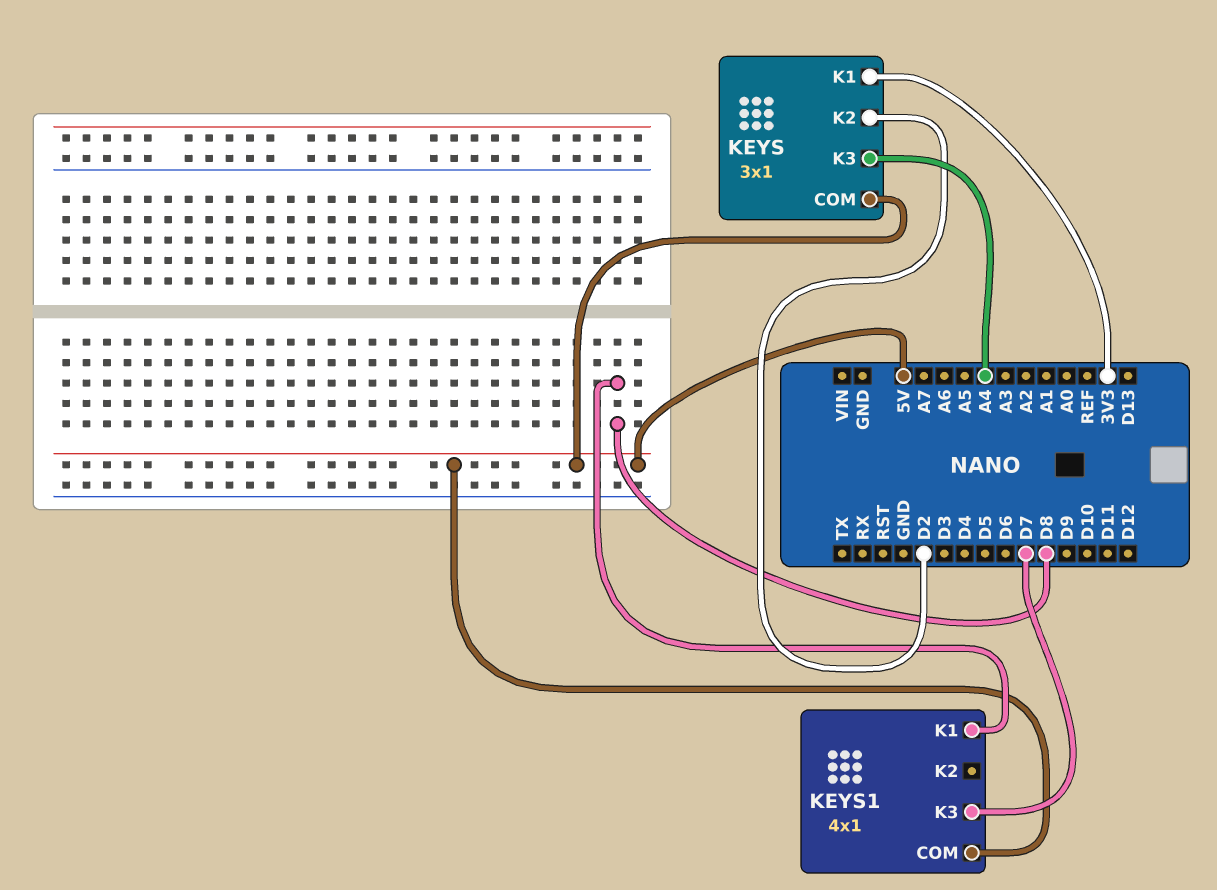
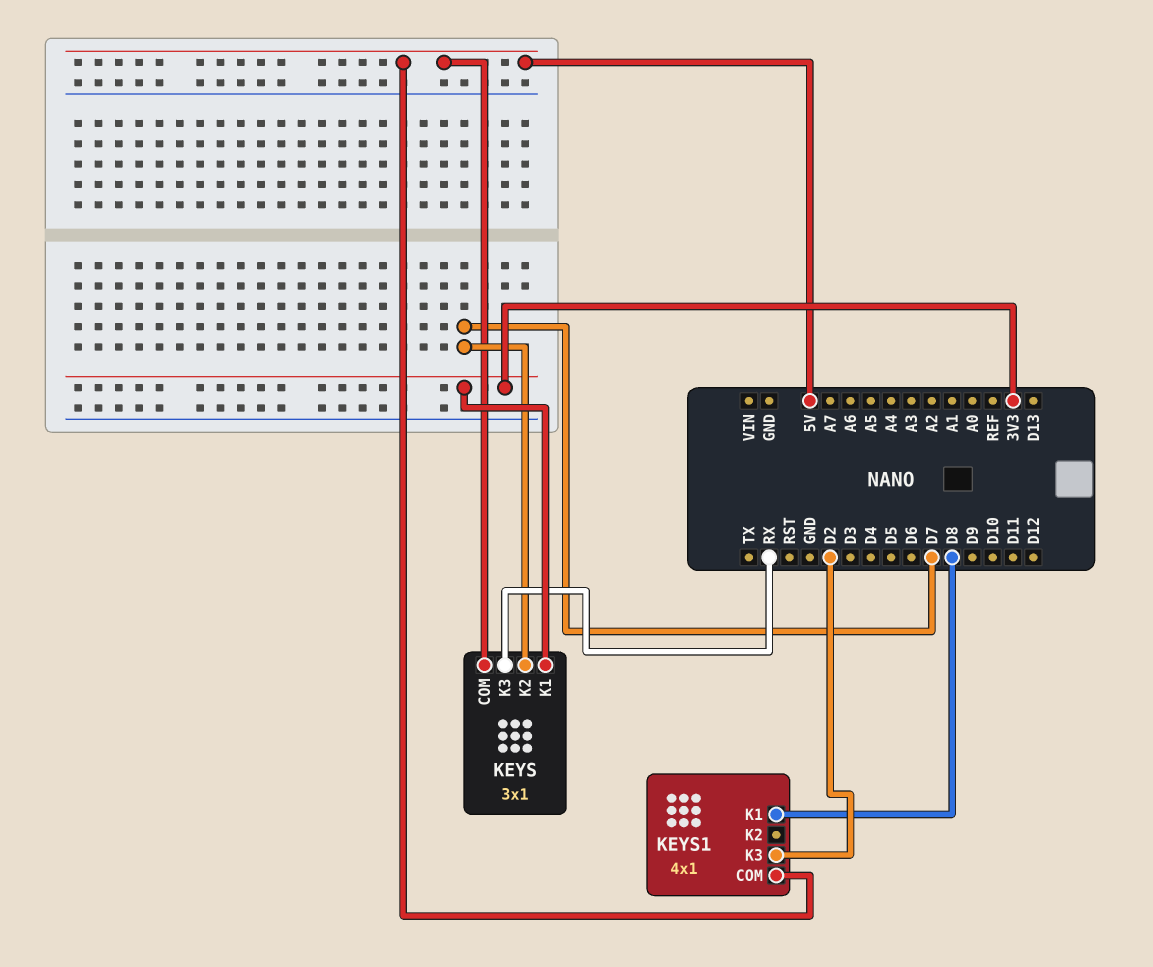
KEYS pin K2: D2 -> D7
KEYS pin K3: A4 -> RX
KEYS1 pin K3: D7 -> D2

